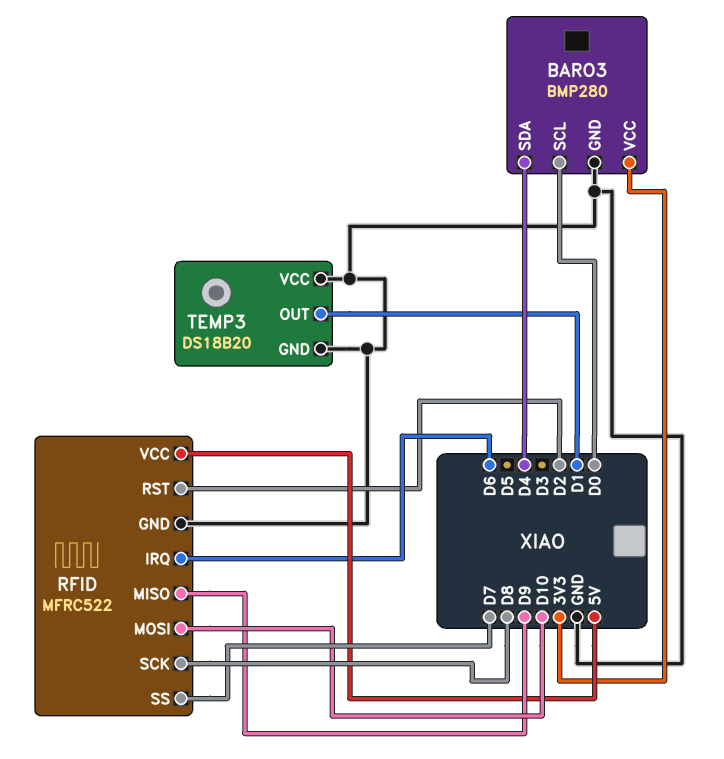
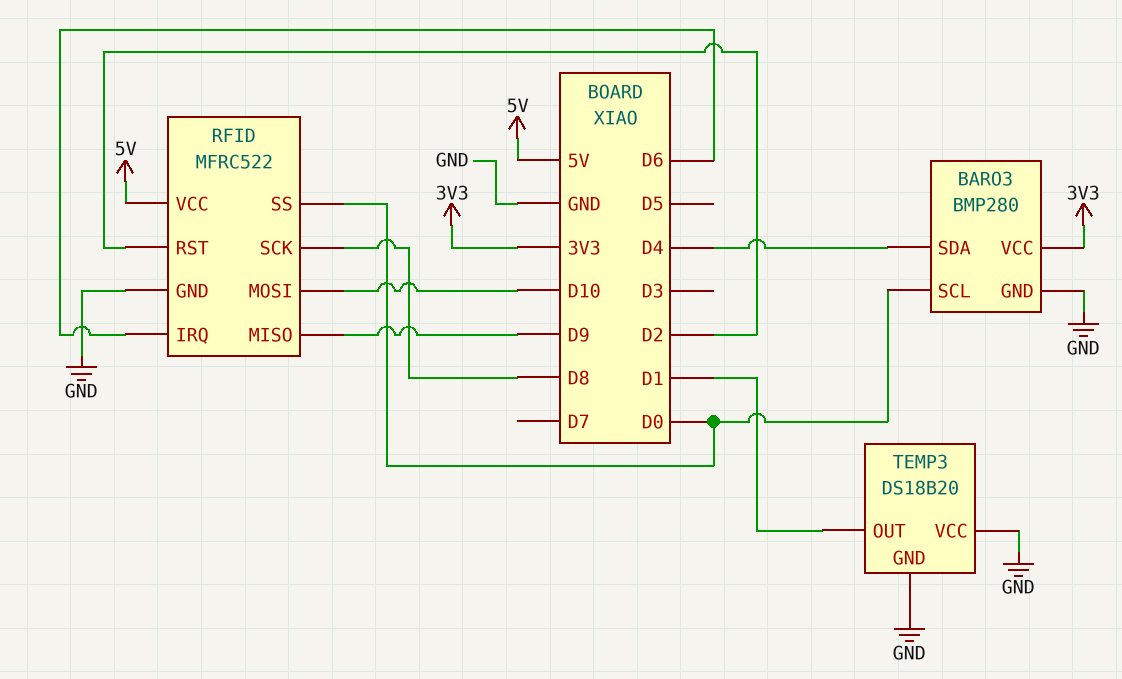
RFID pin SS: D7 -> D0

